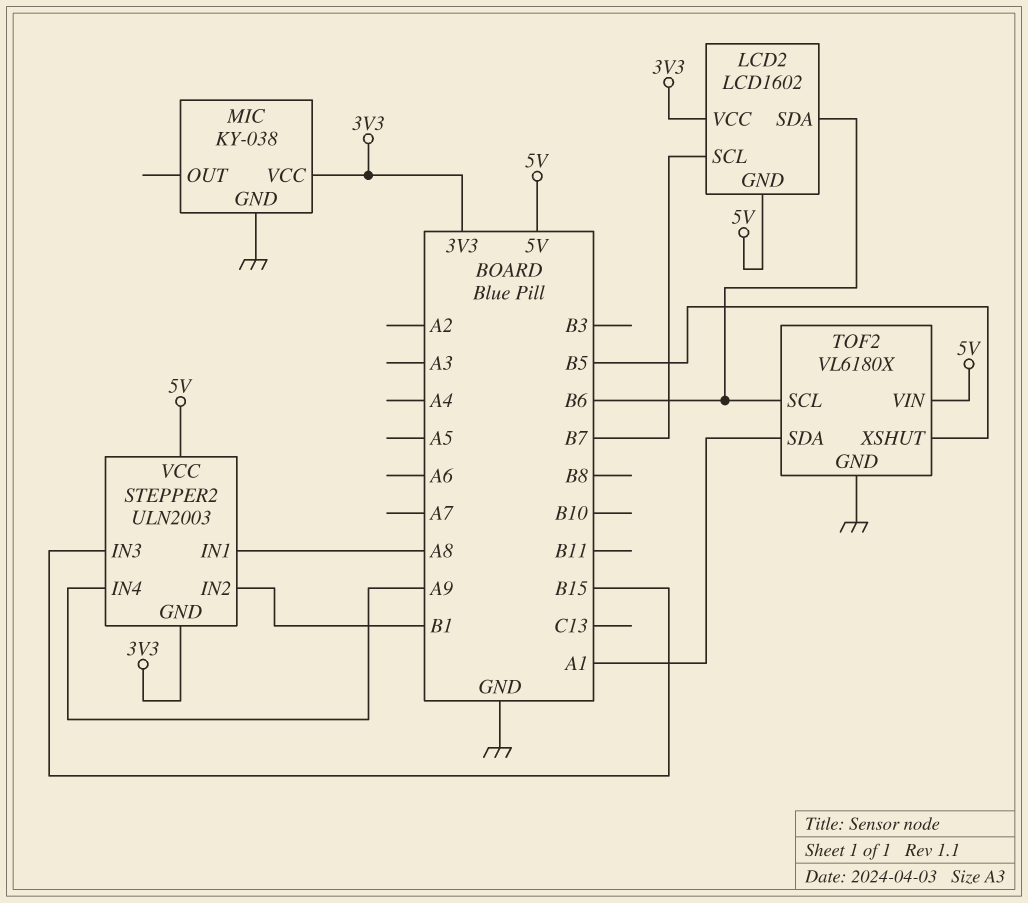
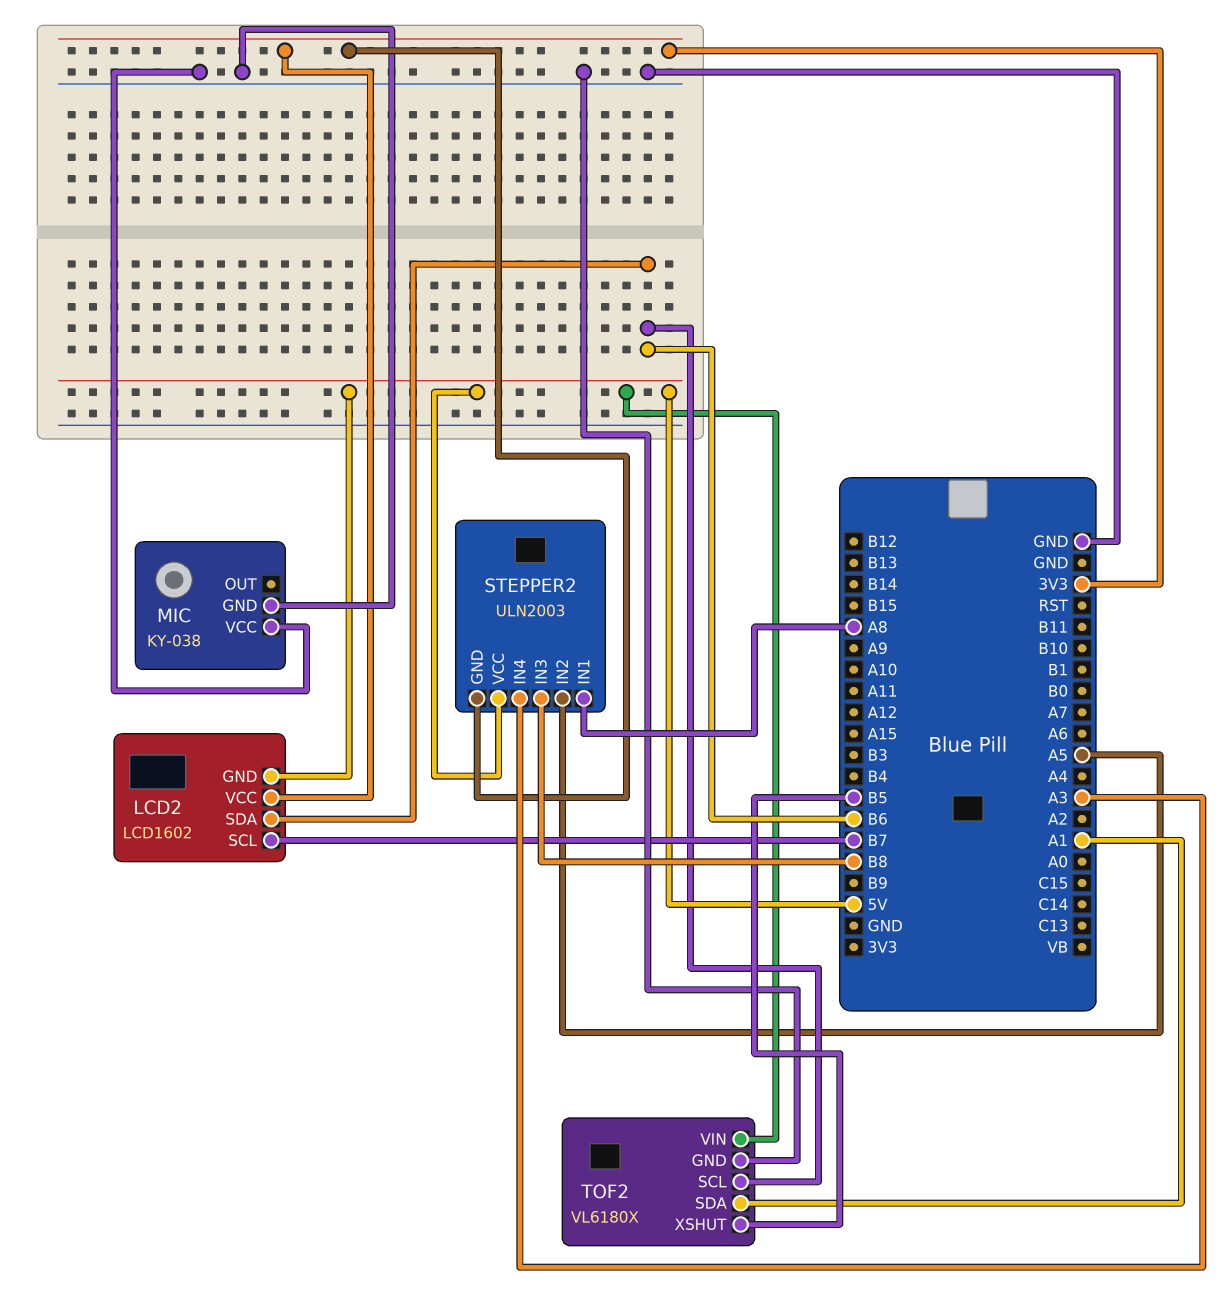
MIC pin VCC: 3V3 -> GND
STEPPER2 pin IN2: B1 -> A5
STEPPER2 pin IN3: B15 -> B8
STEPPER2 pin IN4: A9 -> A3

